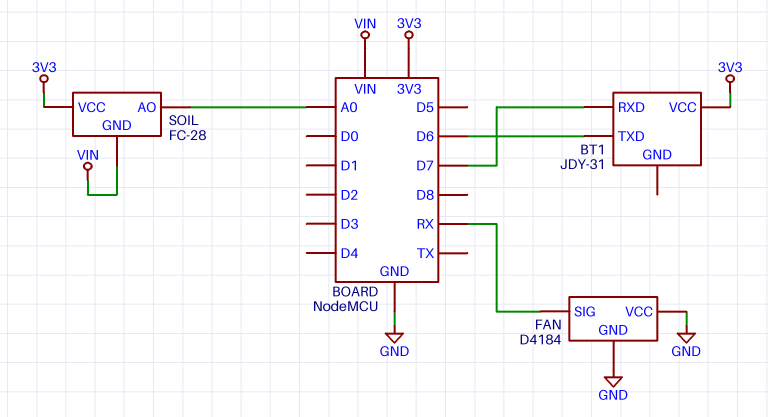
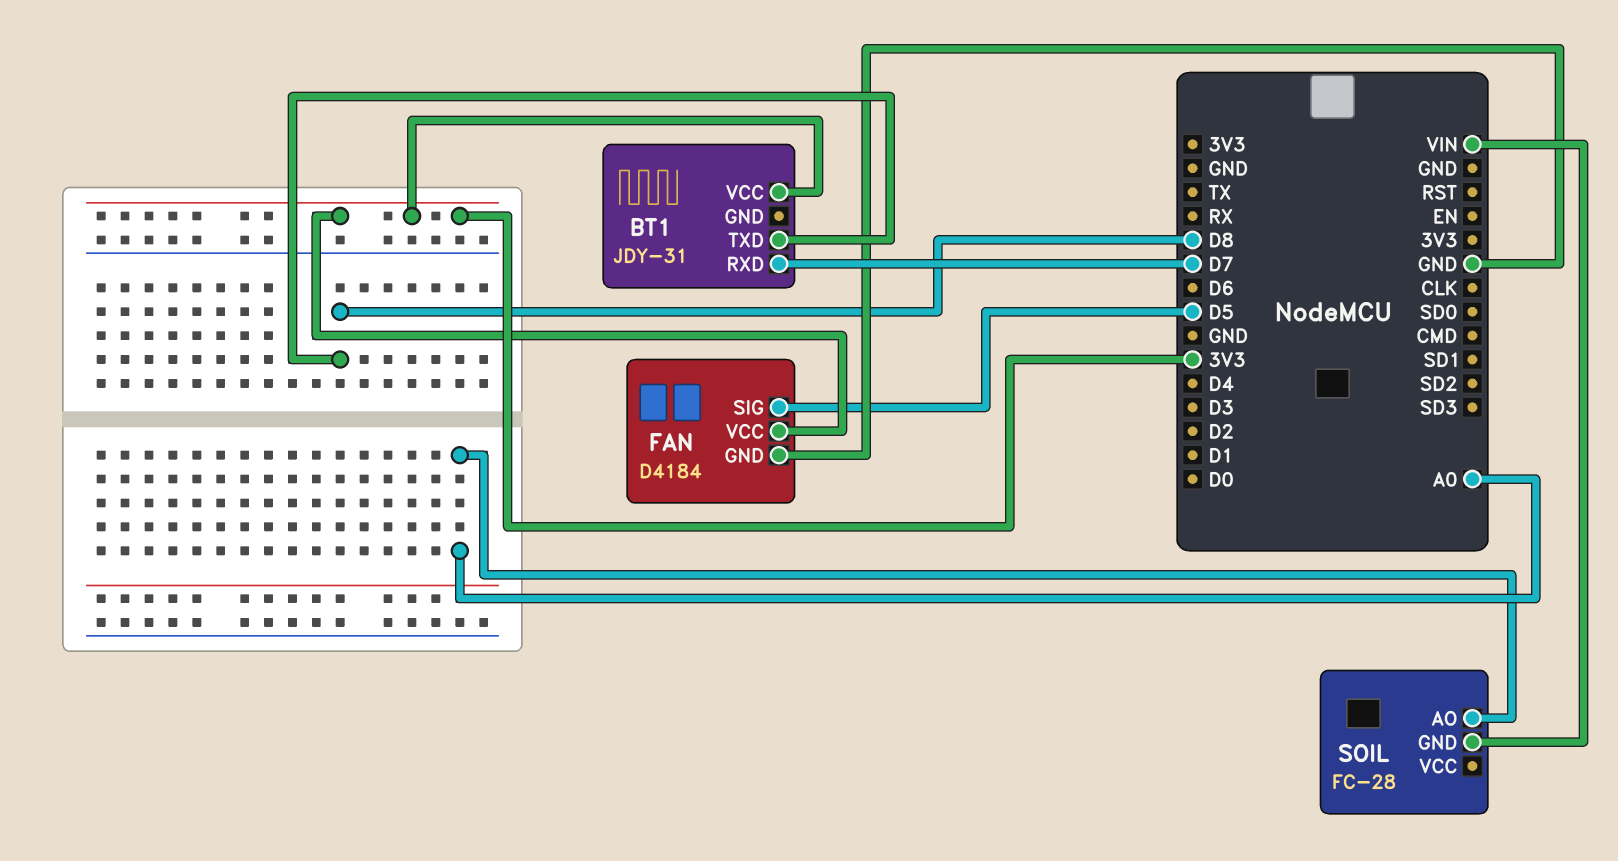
BT1 pin TXD: D6 -> D8
FAN pin SIG: RX -> D5
FAN pin VCC: GND -> 3V3
SOIL pin VCC: 3V3 -> none

